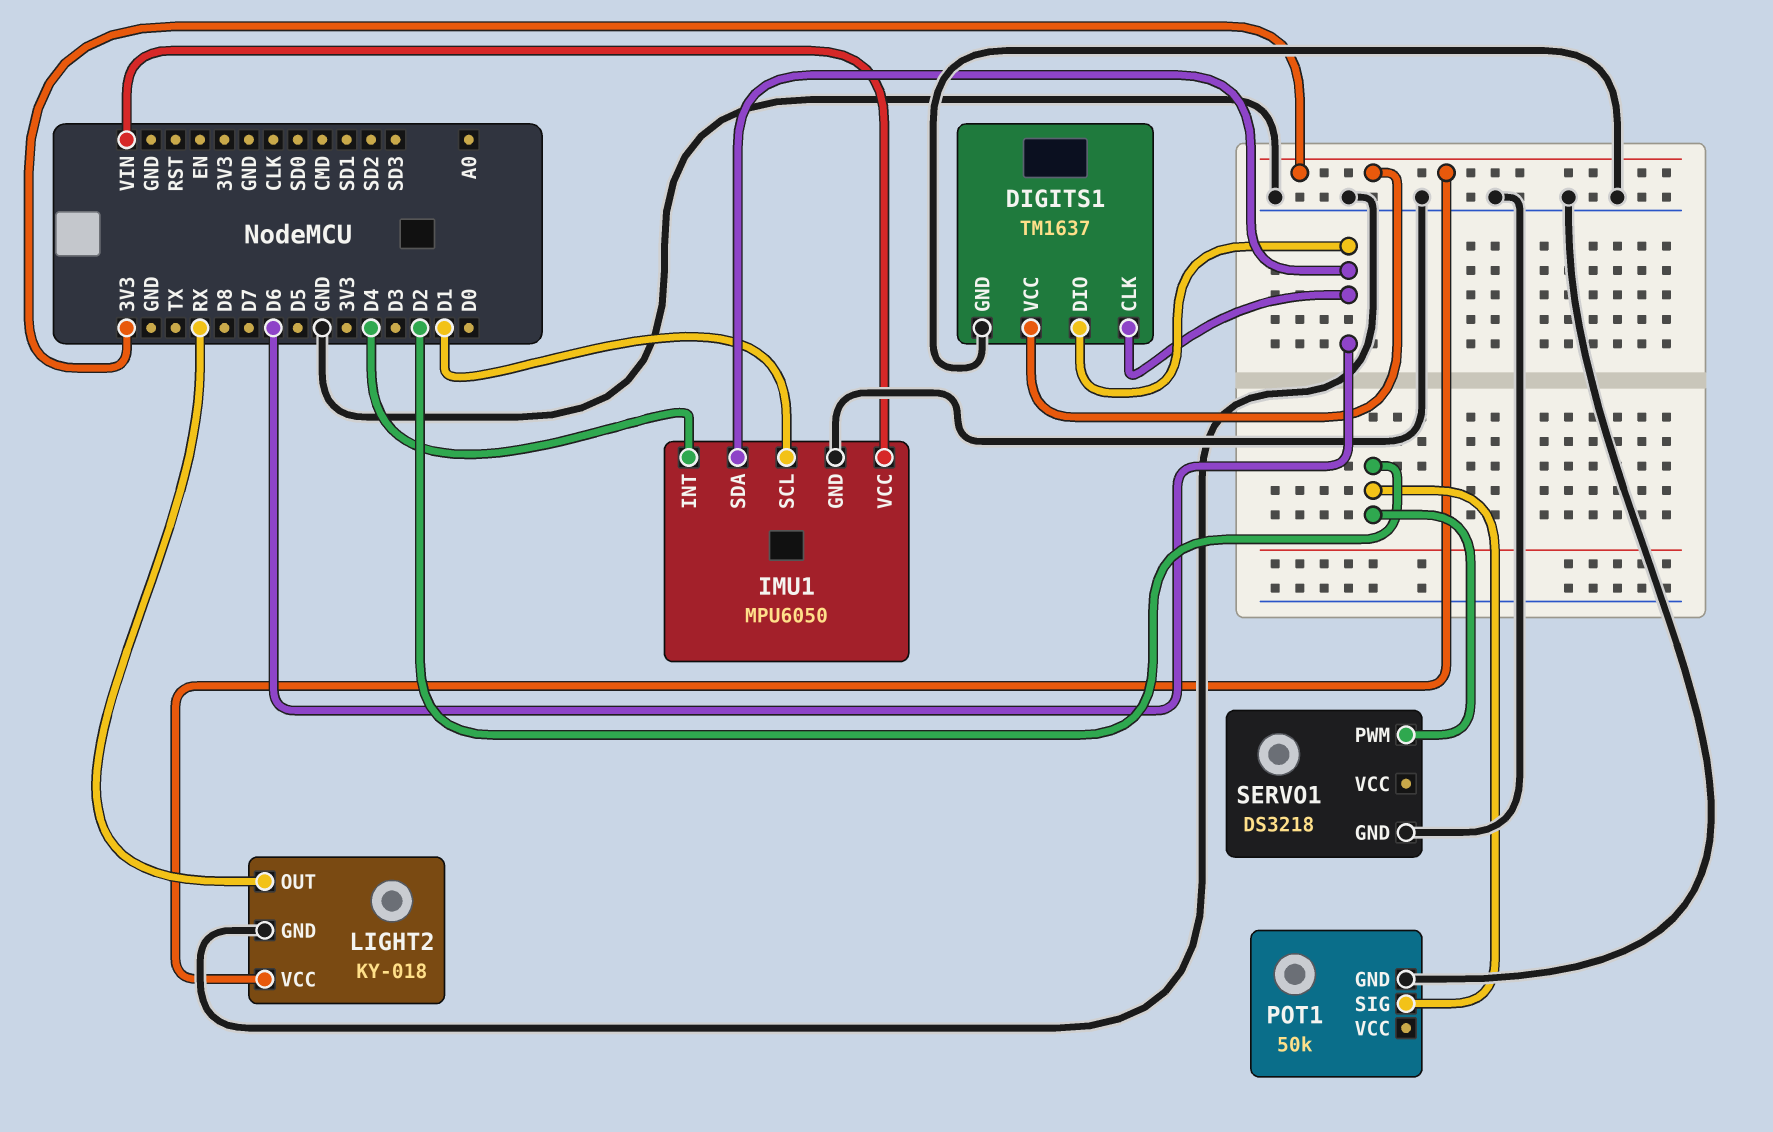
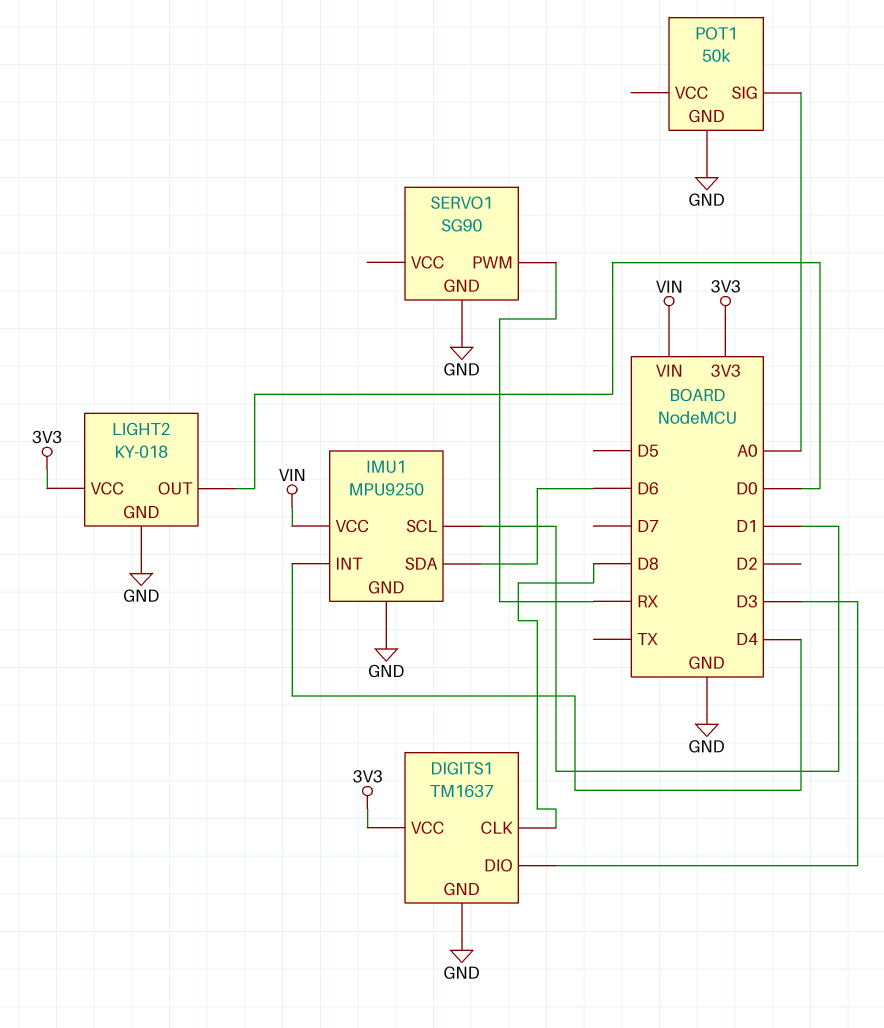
DIGITS1 pin CLK: D6 -> D8
DIGITS1 pin DIO: D6 -> D3
IMU1: MPU6050 -> MPU9250
LIGHT2 pin OUT: RX -> D0
POT1 pin SIG: D2 -> A0
SERVO1: DS3218 -> SG90
SERVO1 pin PWM: D2 -> RX

